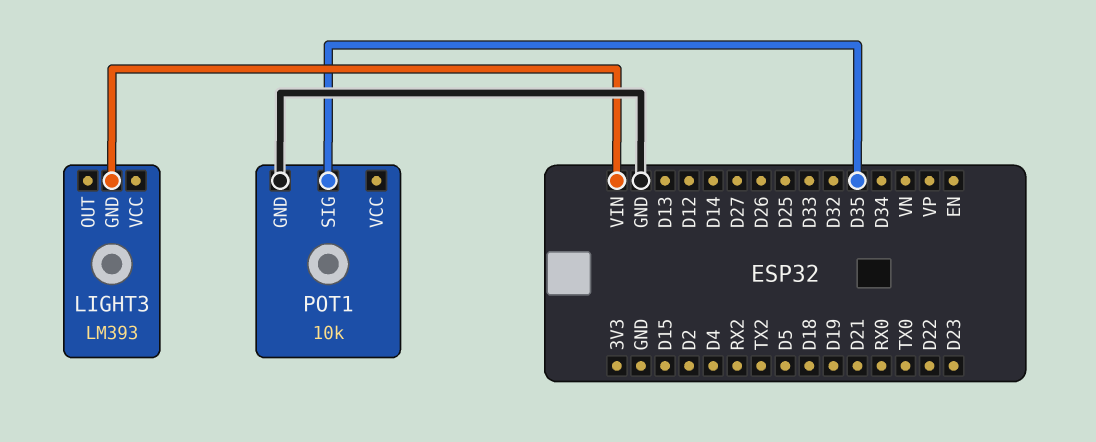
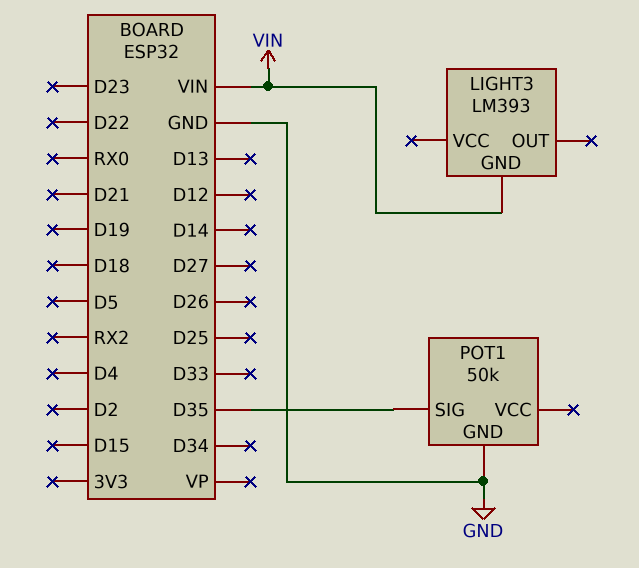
POT1: 10k -> 50k

